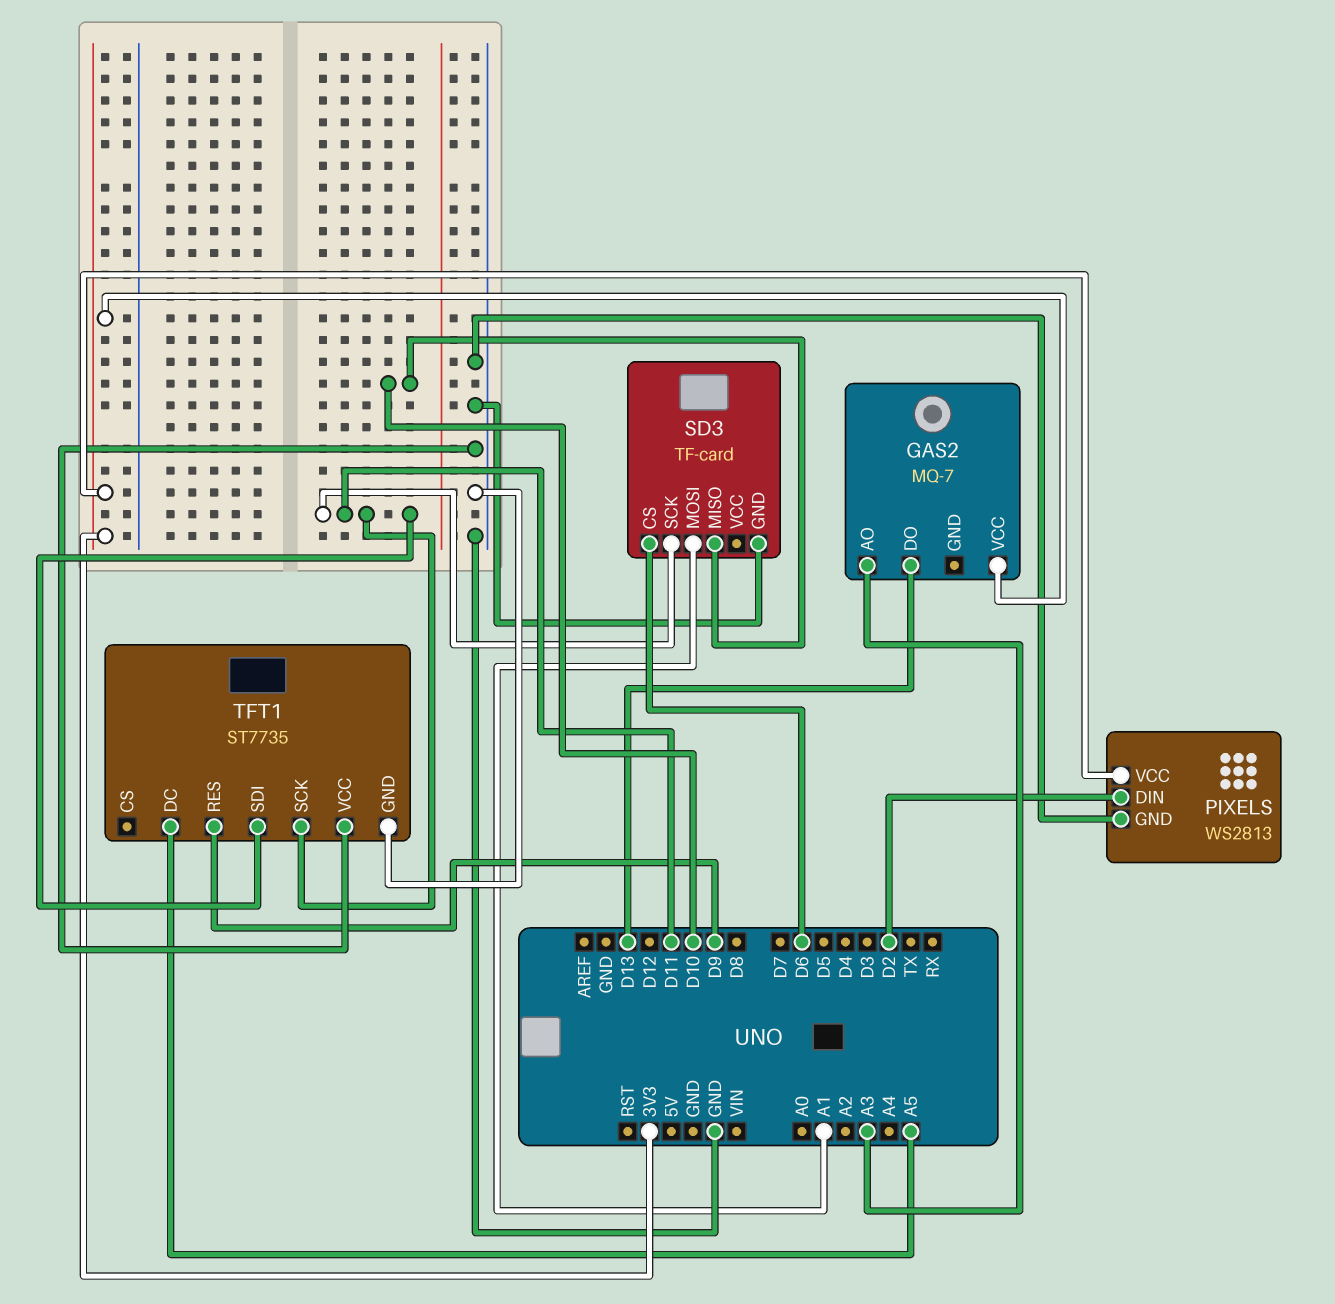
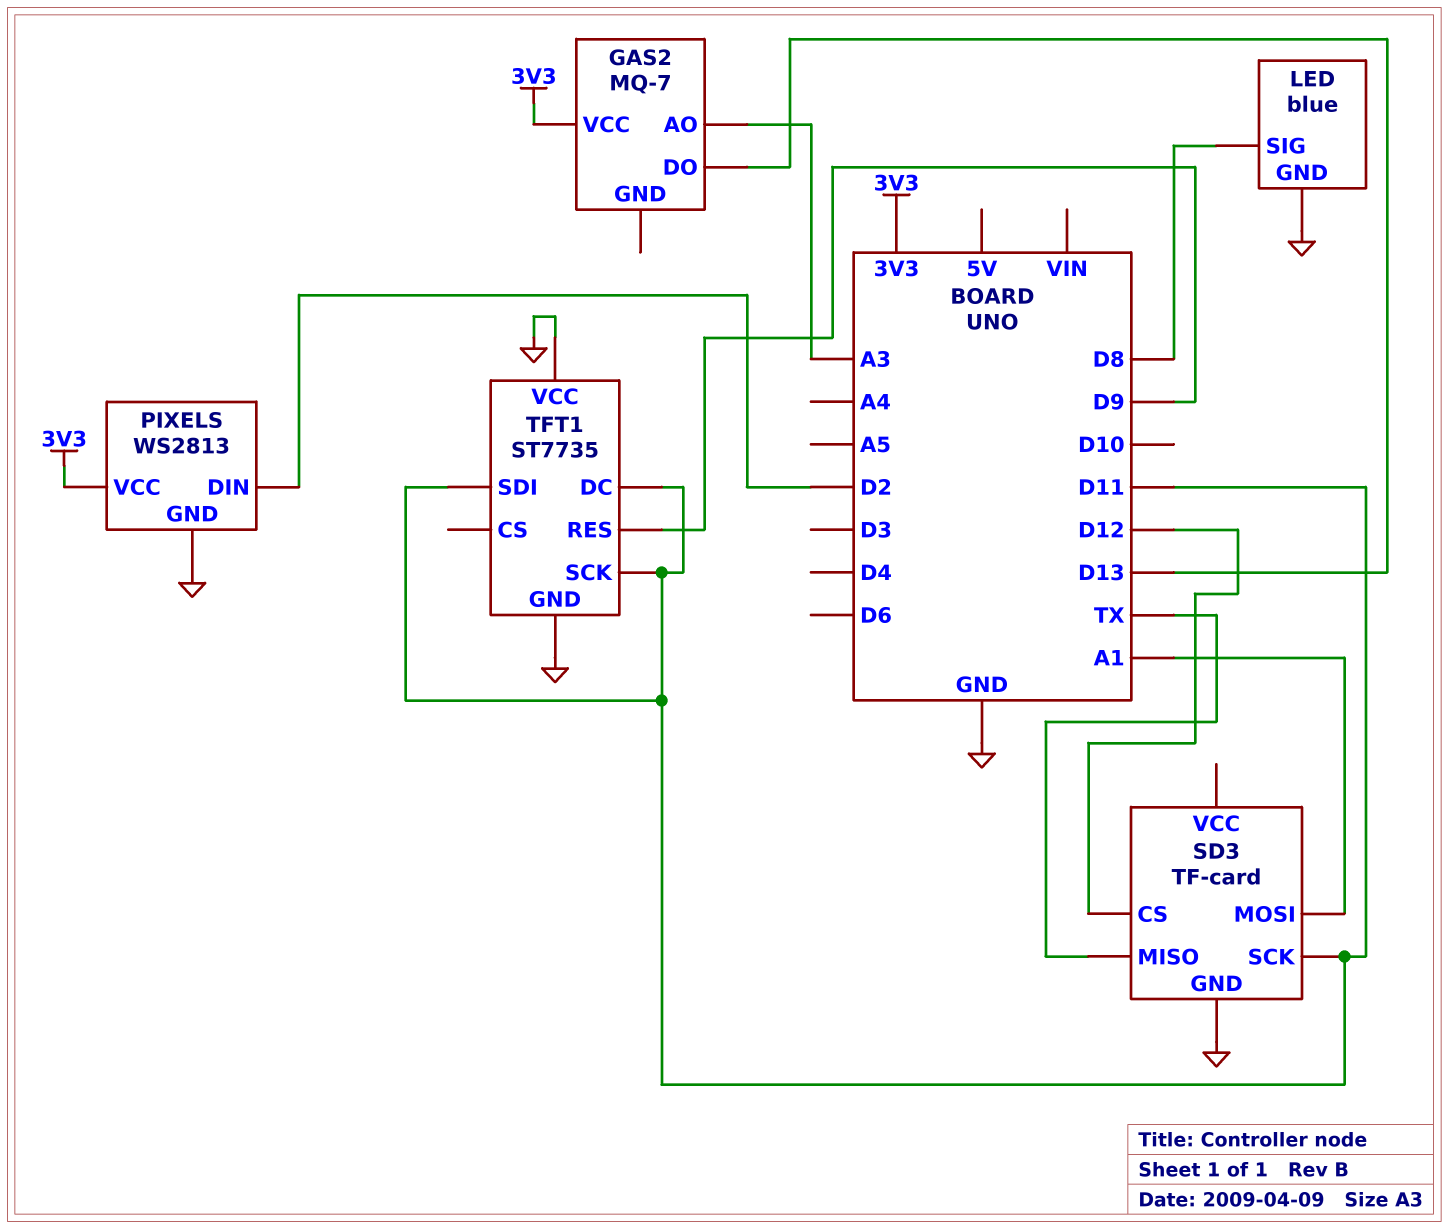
LED: none -> blue
LED pin GND: none -> GND
LED pin SIG: none -> D8
SD3 pin CS: D6 -> D12
SD3 pin MISO: D10 -> TX
TFT1 pin DC: A5 -> D11

